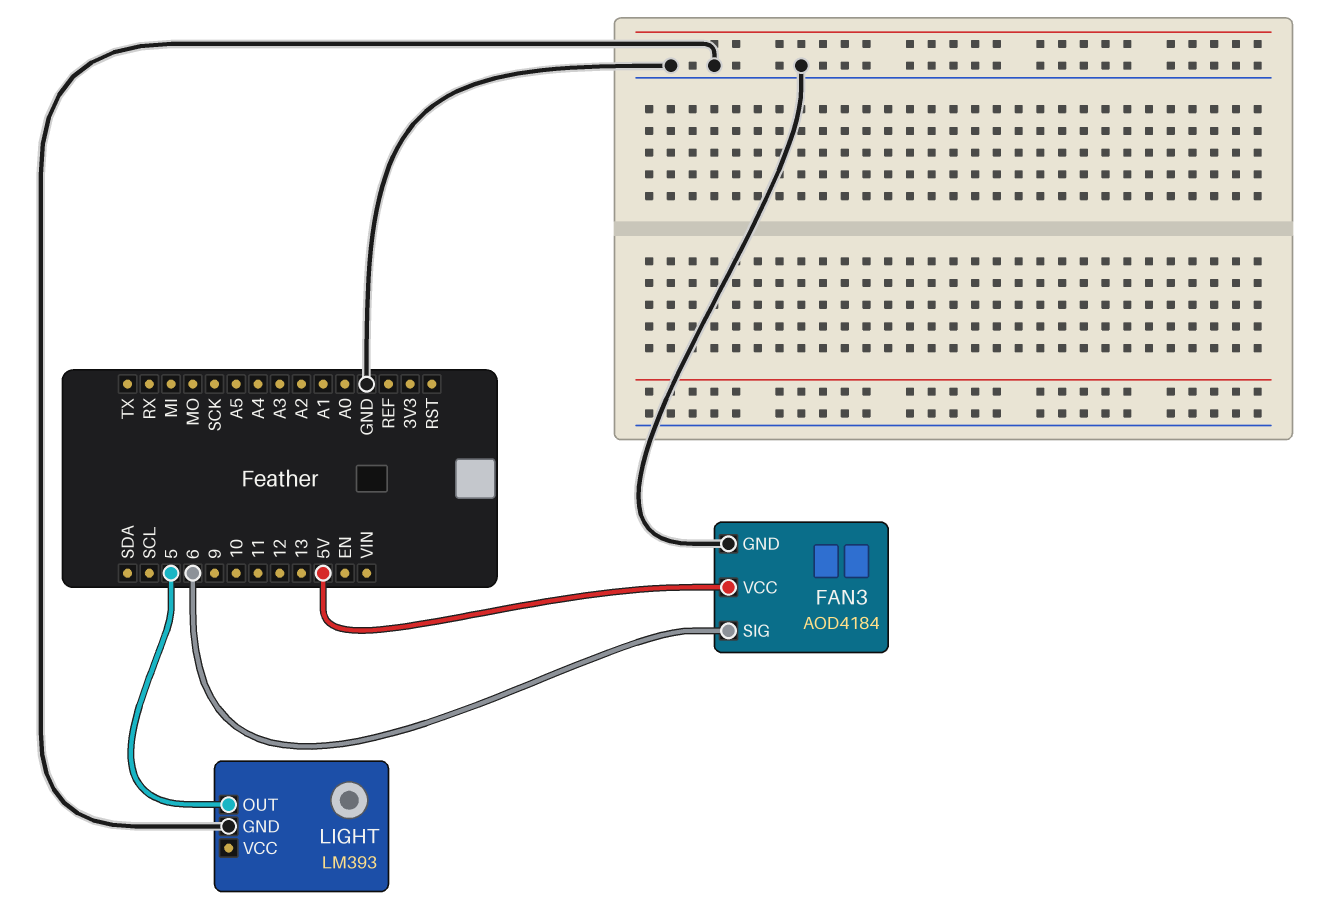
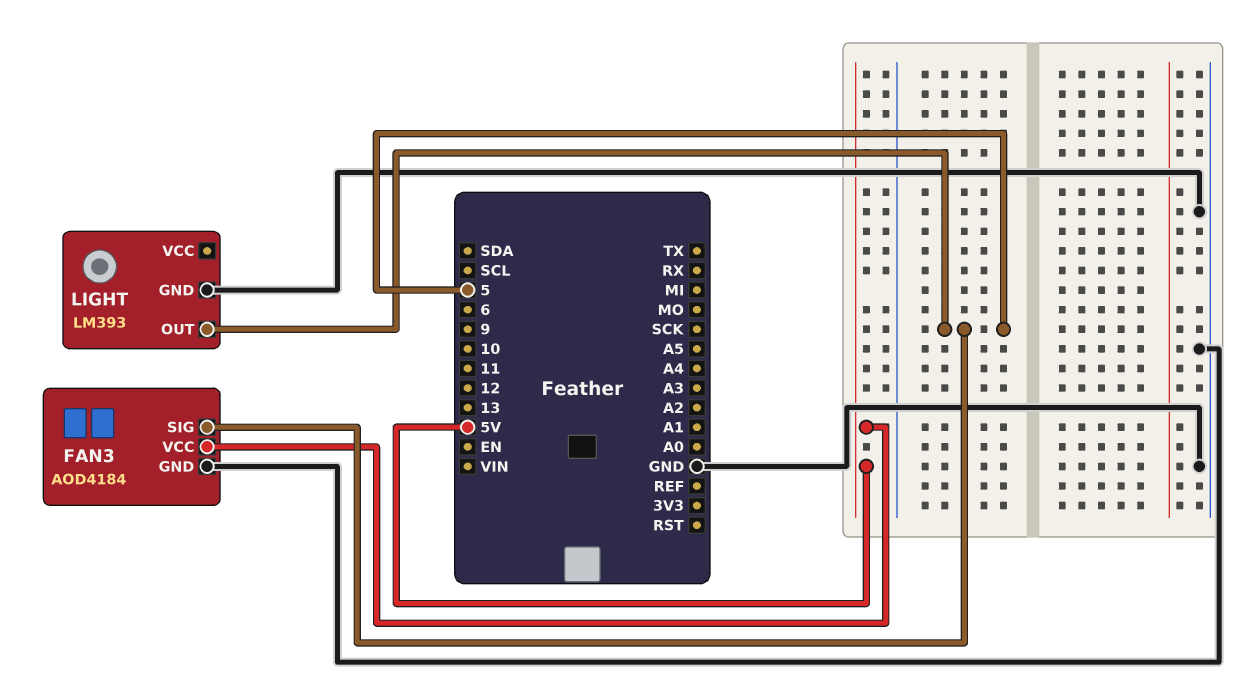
FAN3 pin SIG: 6 -> 5

